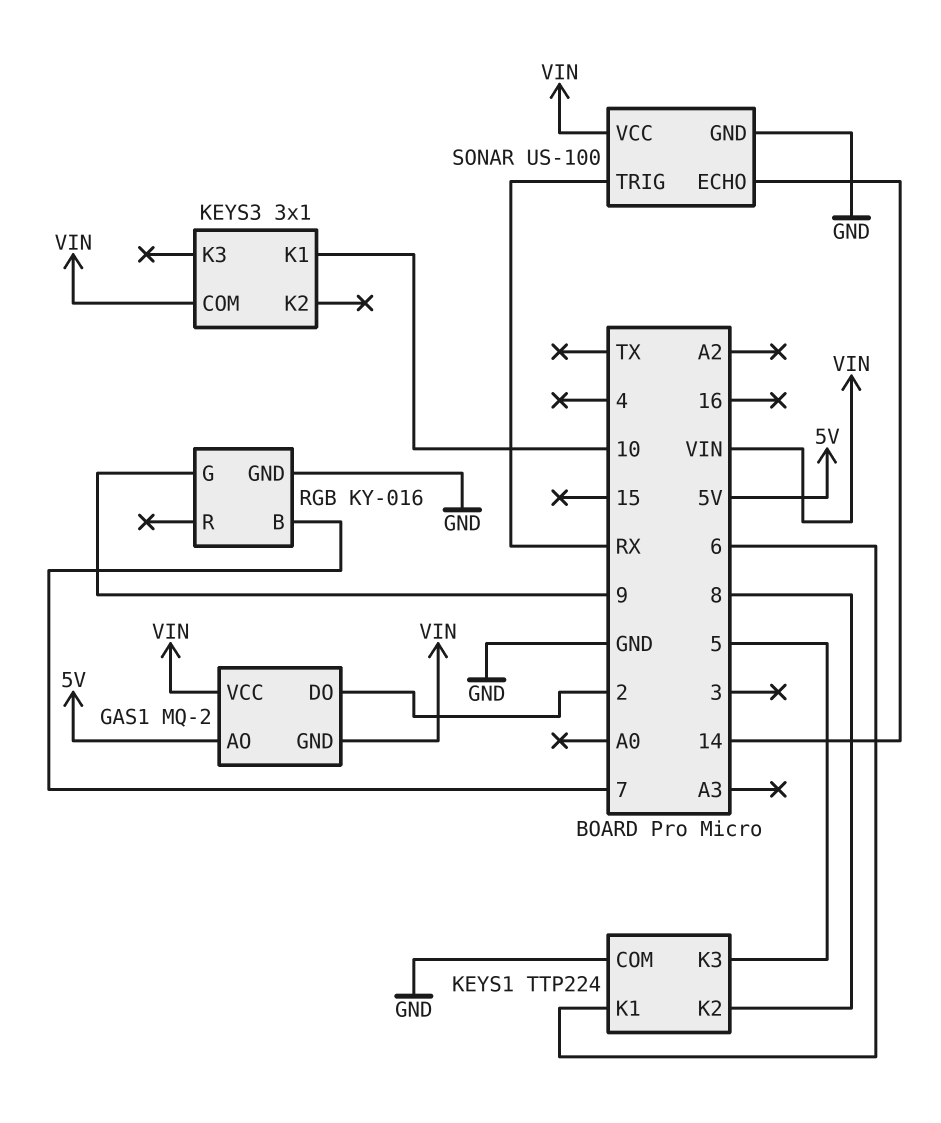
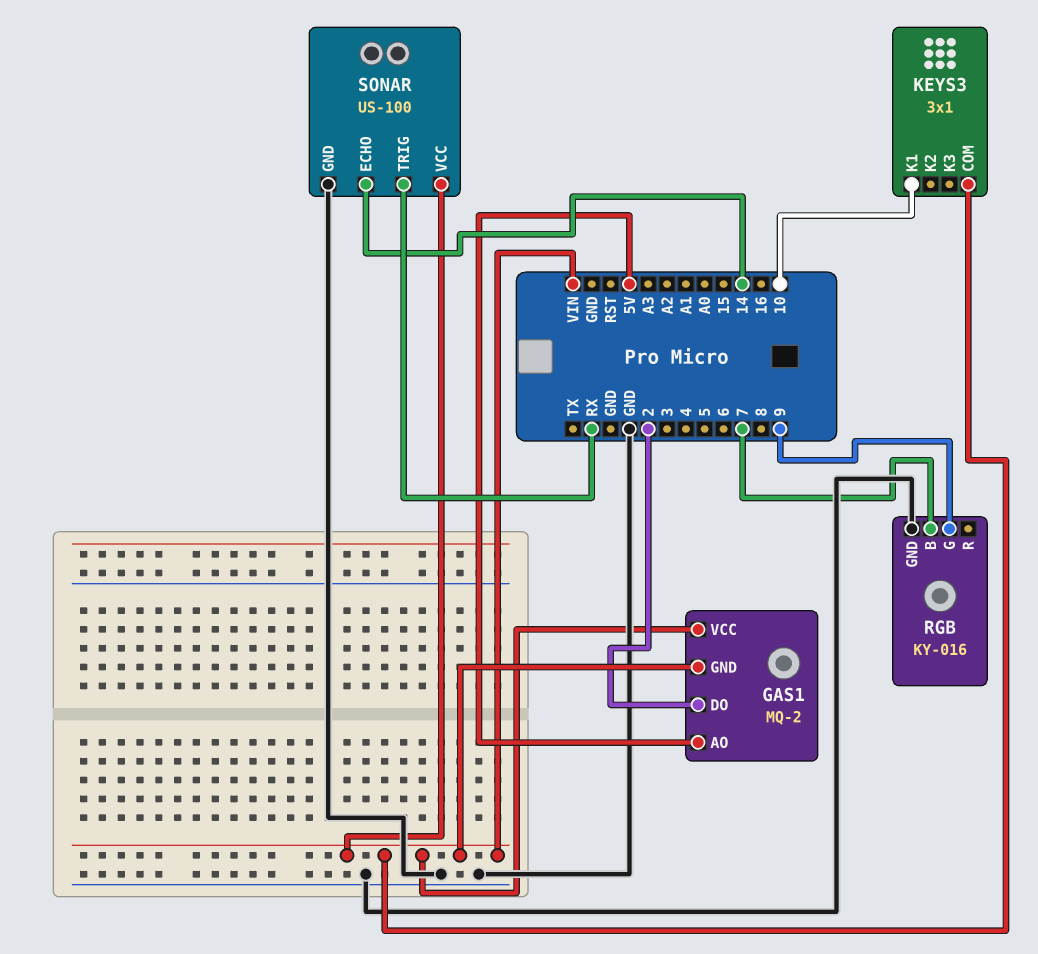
KEYS1: TTP224 -> none
KEYS1 pin COM: GND -> none
KEYS1 pin K1: 6 -> none
KEYS1 pin K2: 8 -> none
KEYS1 pin K3: 5 -> none

